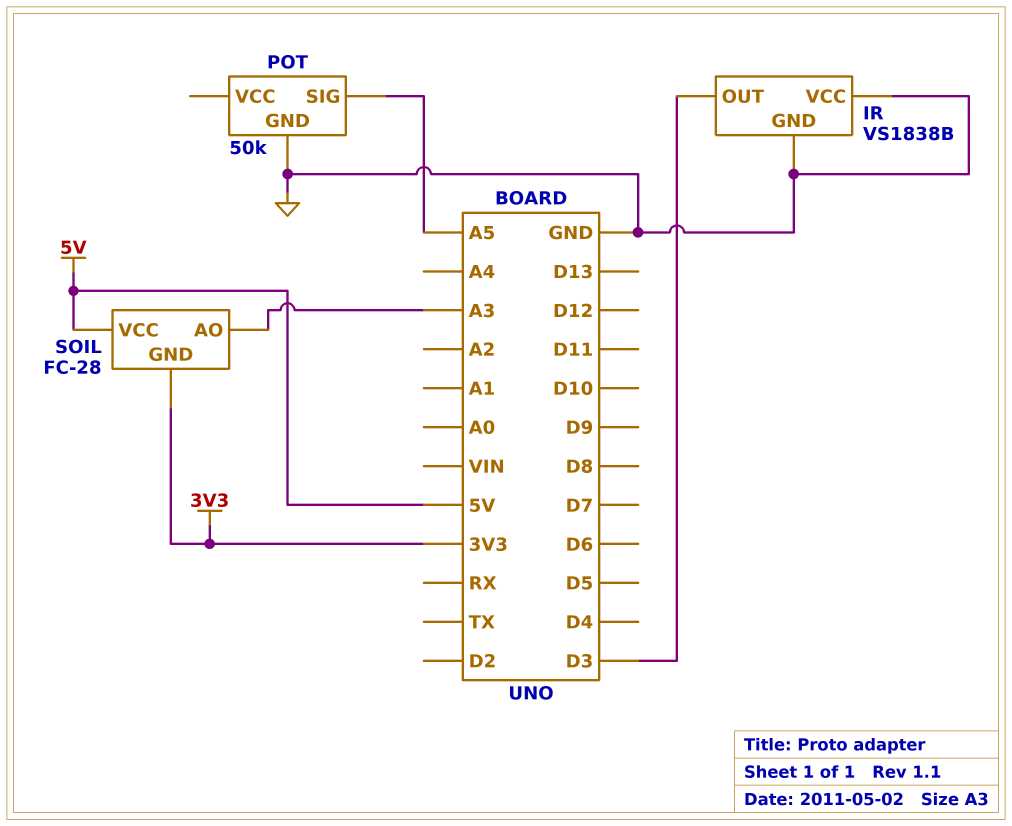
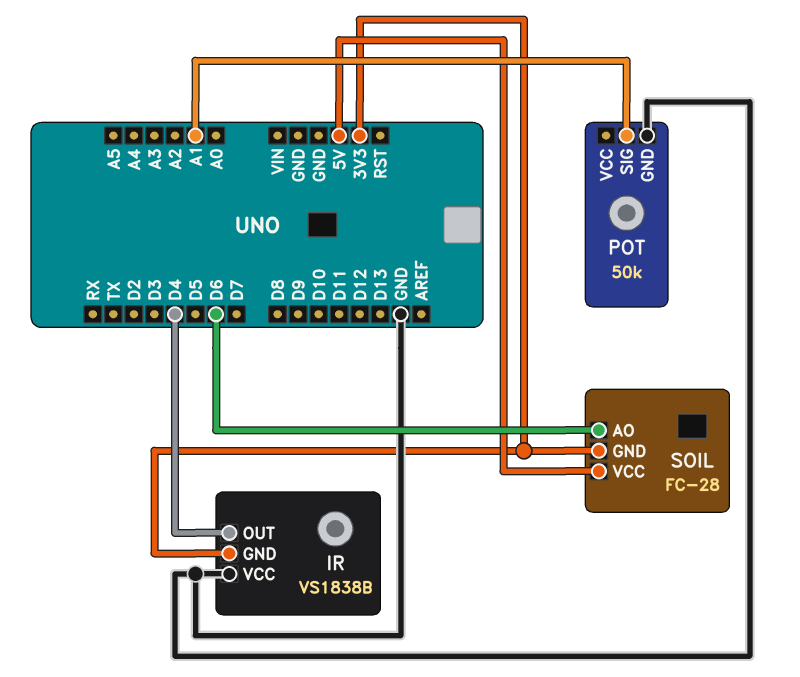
IR pin GND: GND -> 3V3
IR pin OUT: D3 -> D4
POT pin SIG: A5 -> A1
SOIL pin AO: A3 -> D6

